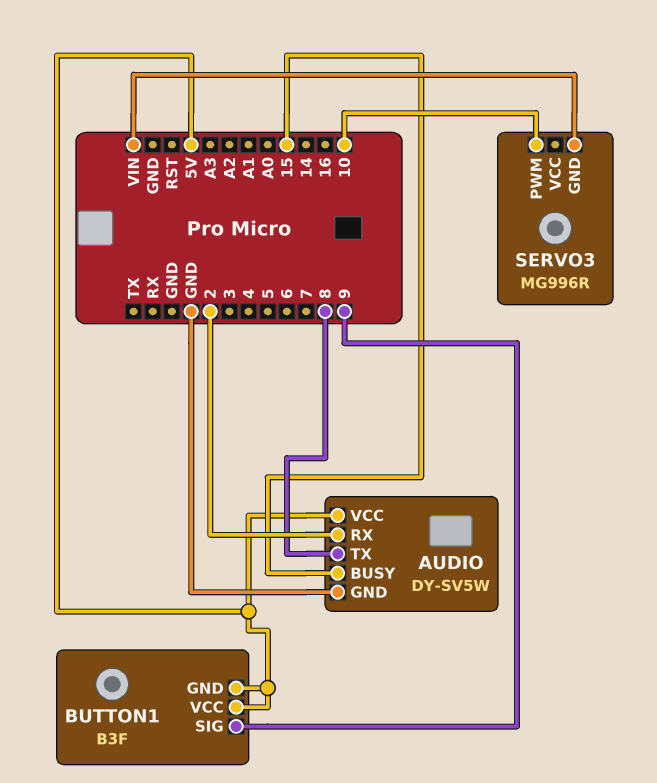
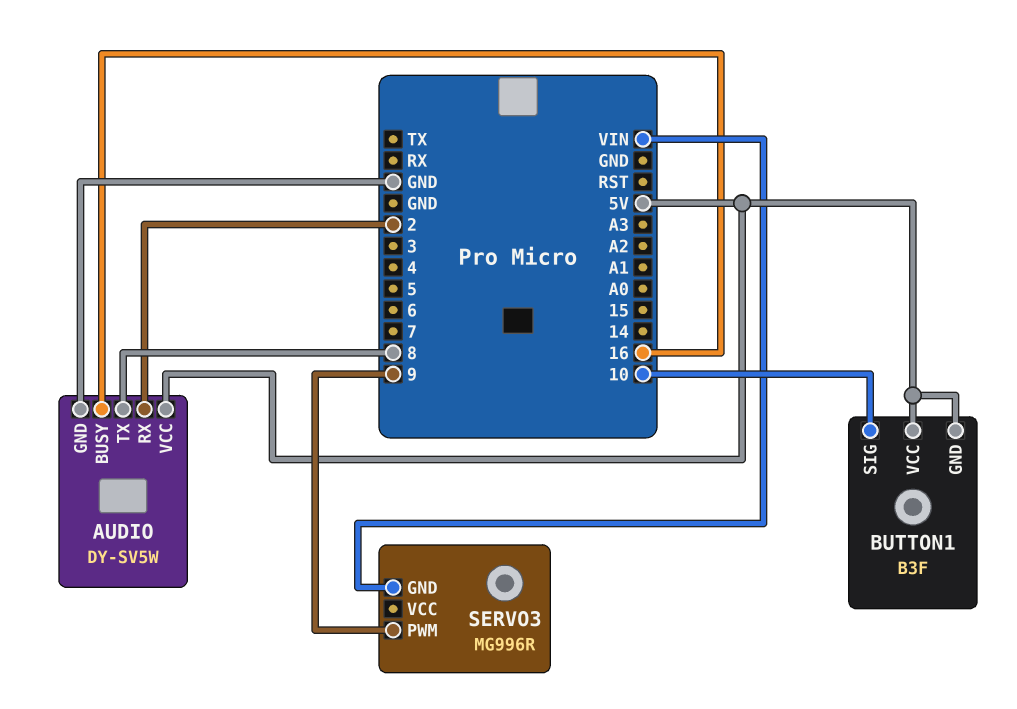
AUDIO pin BUSY: 15 -> 16
BUTTON1 pin SIG: 9 -> 10
SERVO3 pin PWM: 10 -> 9

